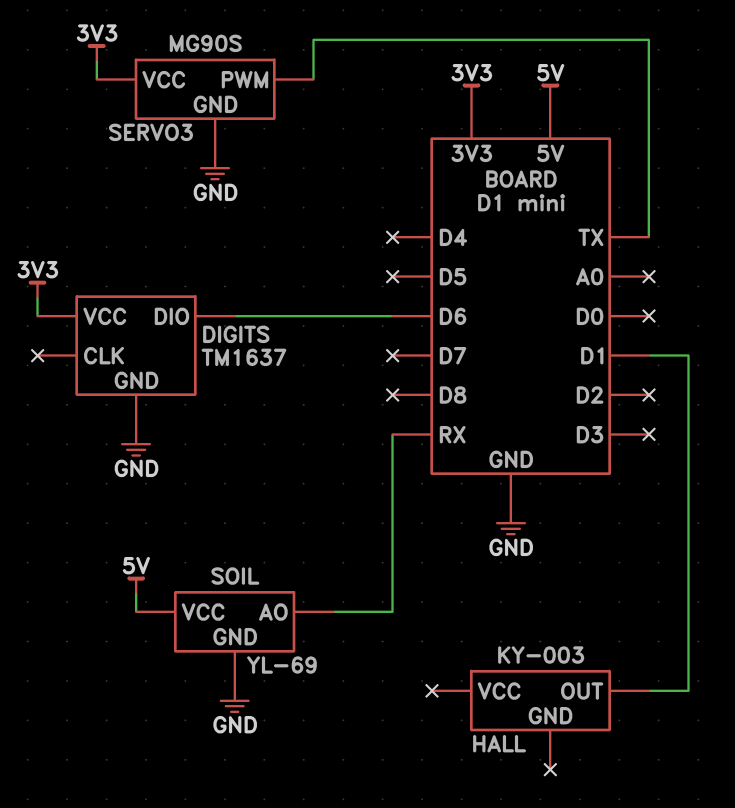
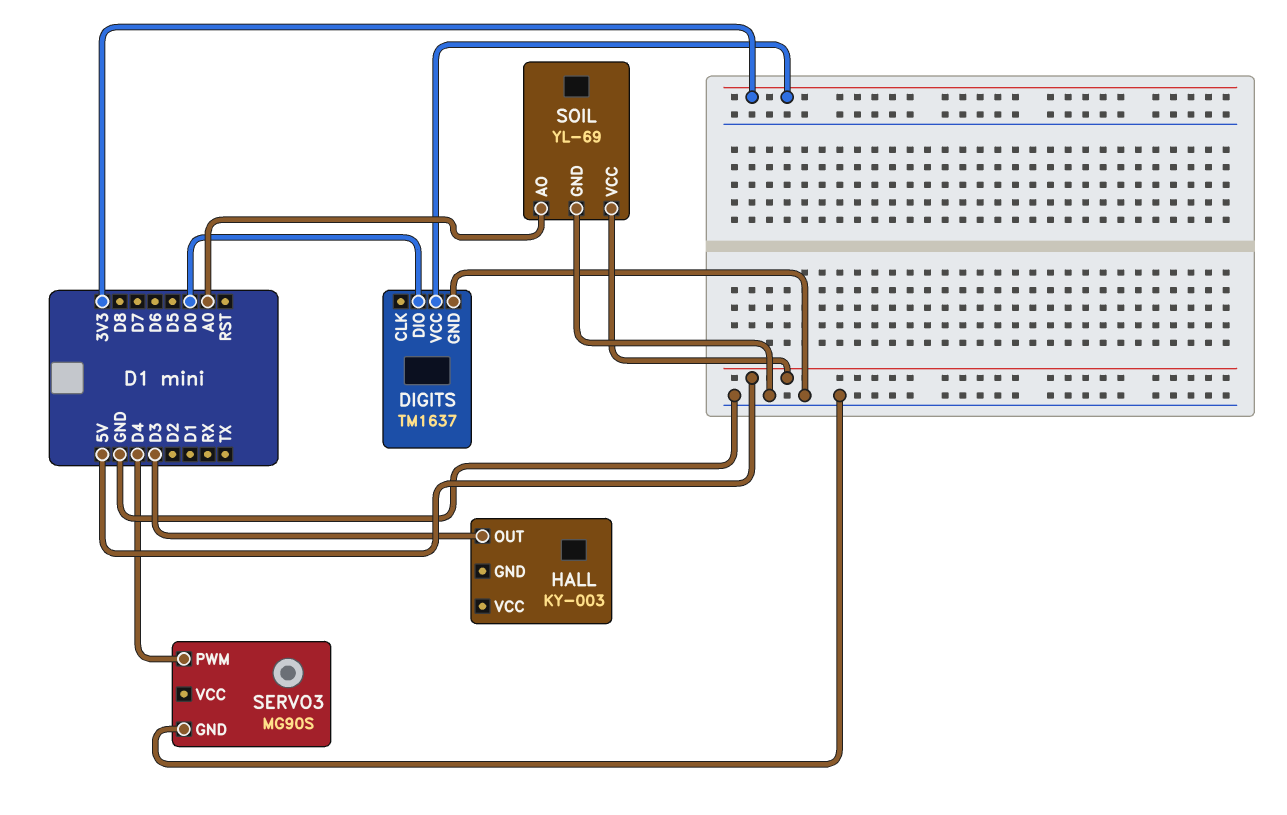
DIGITS pin DIO: D6 -> D0
HALL pin OUT: D1 -> D3
SERVO3 pin PWM: TX -> D4
SERVO3 pin VCC: 3V3 -> none
SOIL pin AO: RX -> A0

